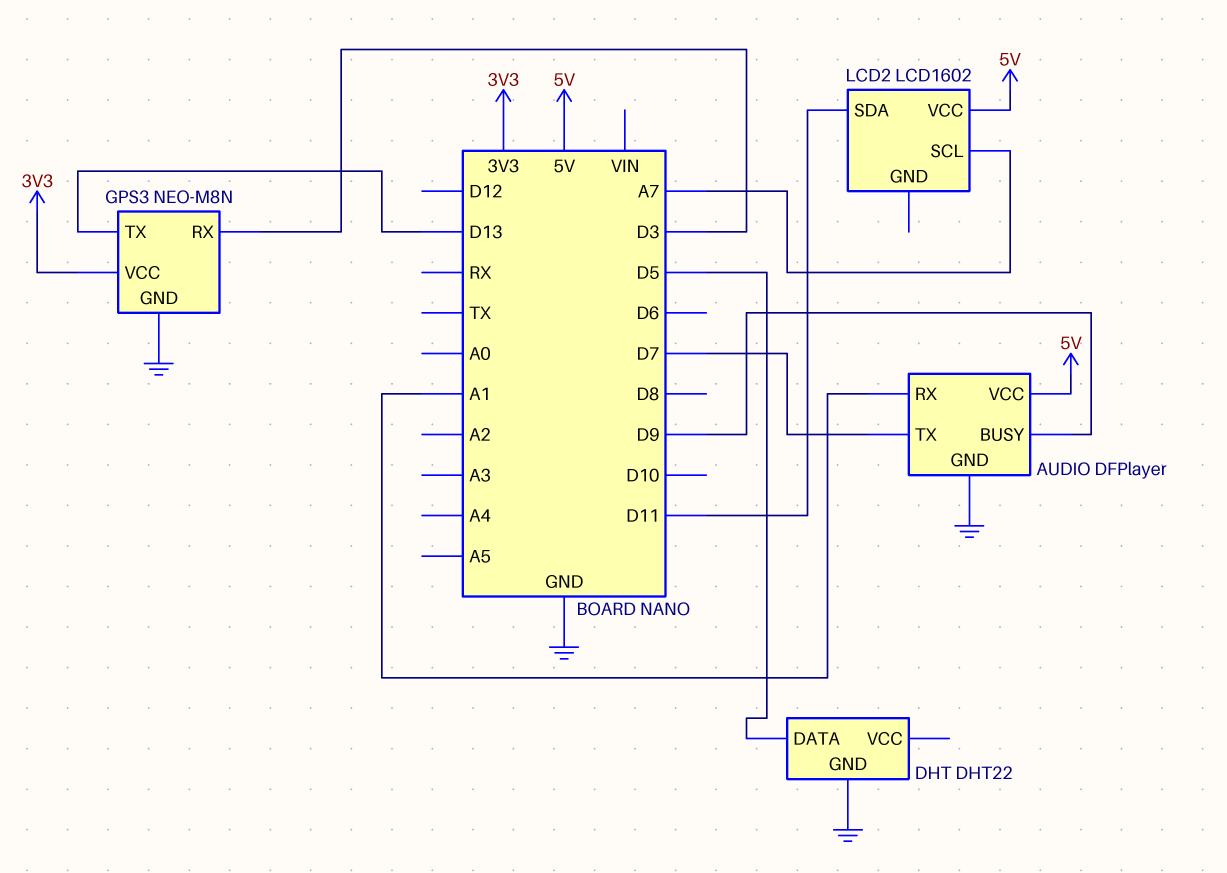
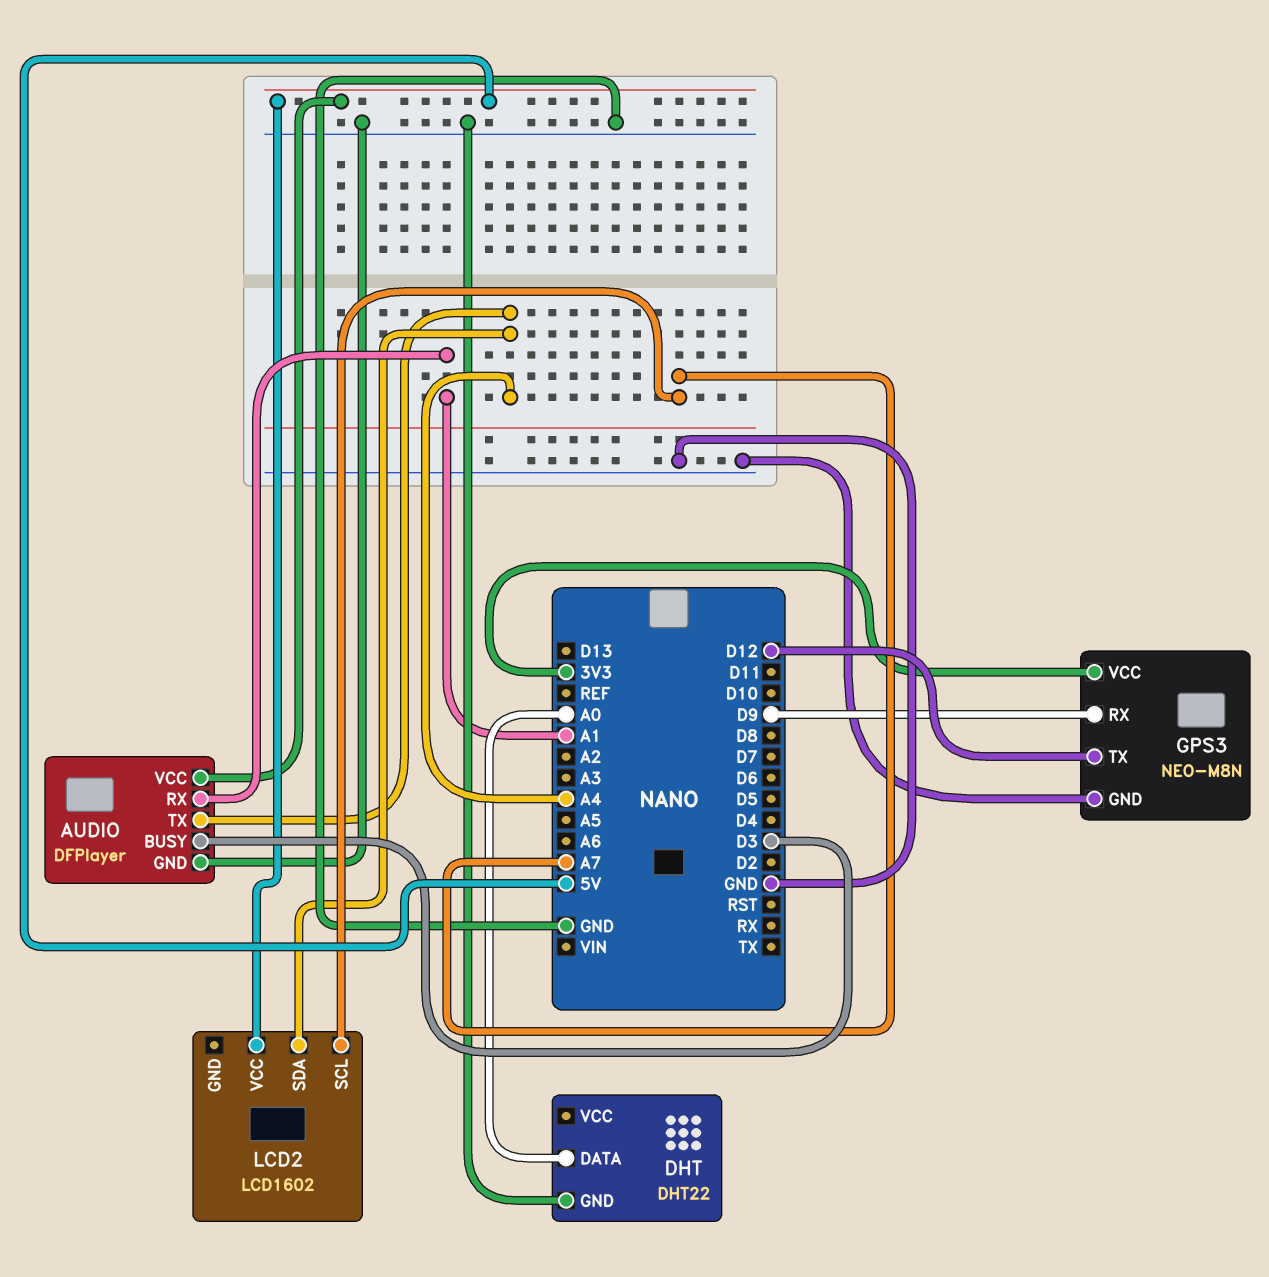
AUDIO pin BUSY: D9 -> D3
AUDIO pin TX: D7 -> A4
DHT pin DATA: D5 -> A0
GPS3 pin RX: D3 -> D9
GPS3 pin TX: D13 -> D12
LCD2 pin SDA: D11 -> A4

